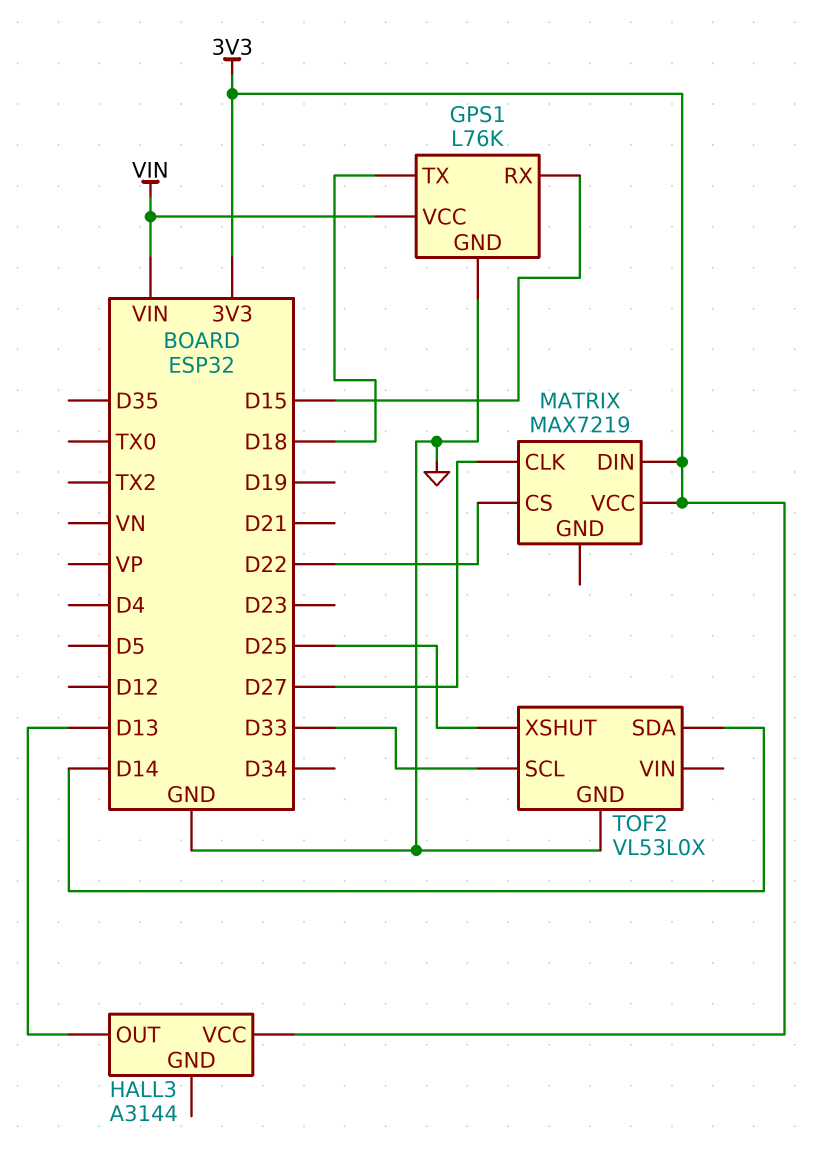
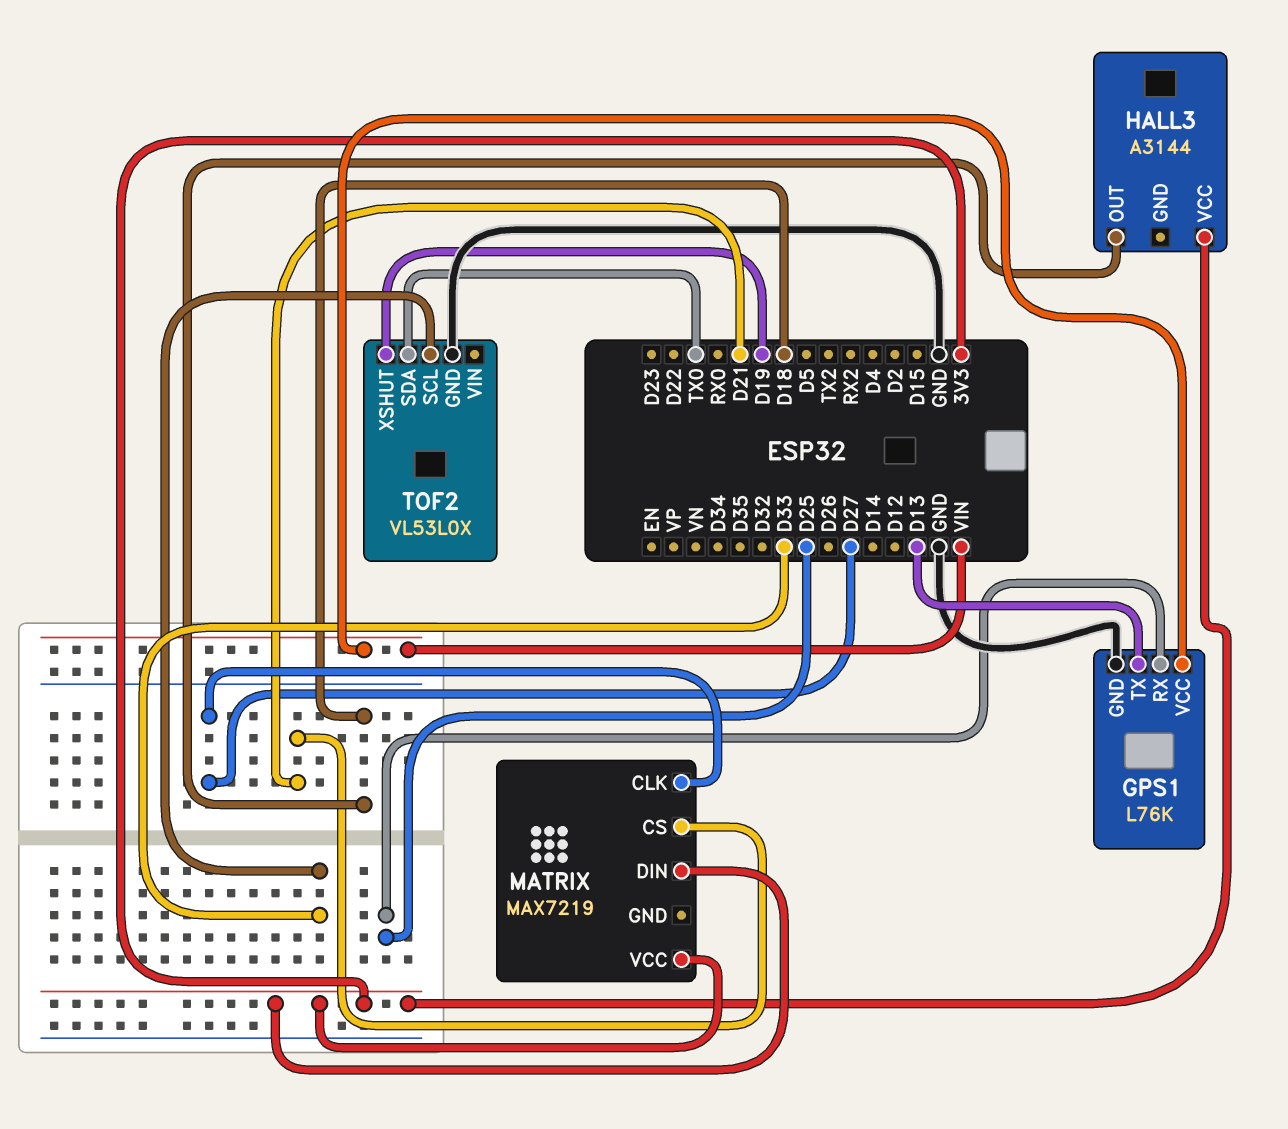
GPS1 pin RX: D15 -> D25
GPS1 pin TX: D18 -> D13
HALL3 pin OUT: D13 -> D18
MATRIX pin CS: D22 -> D21
TOF2 pin SDA: D14 -> TX0
TOF2 pin XSHUT: D25 -> D19

